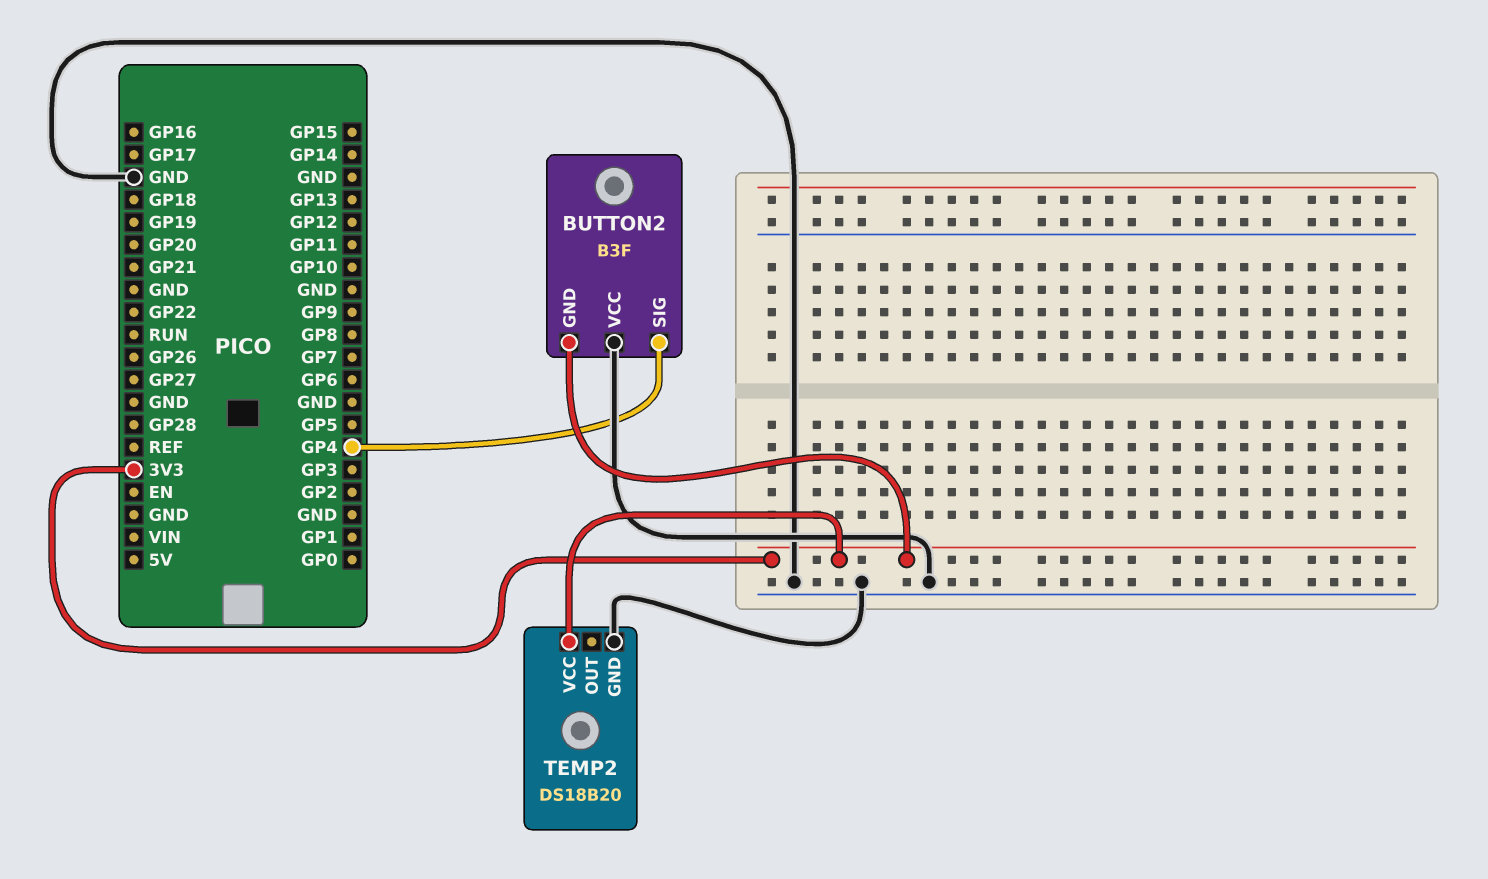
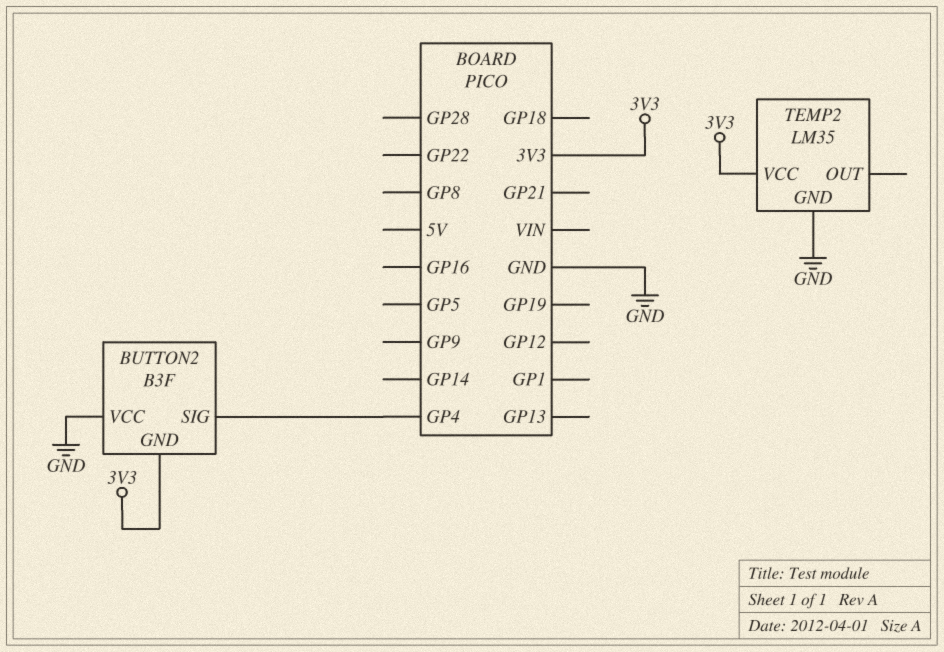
TEMP2: DS18B20 -> LM35

